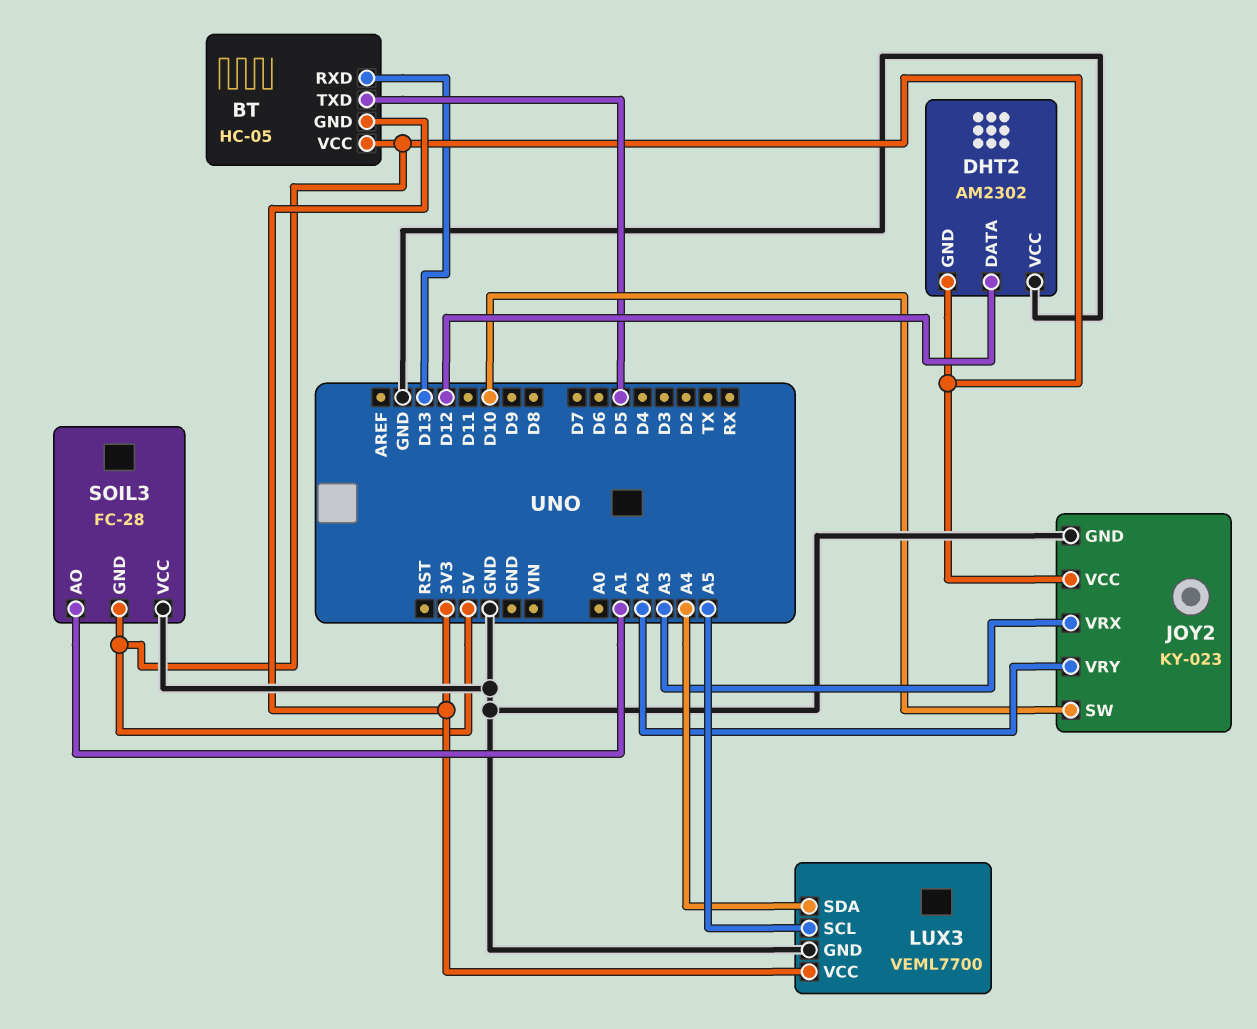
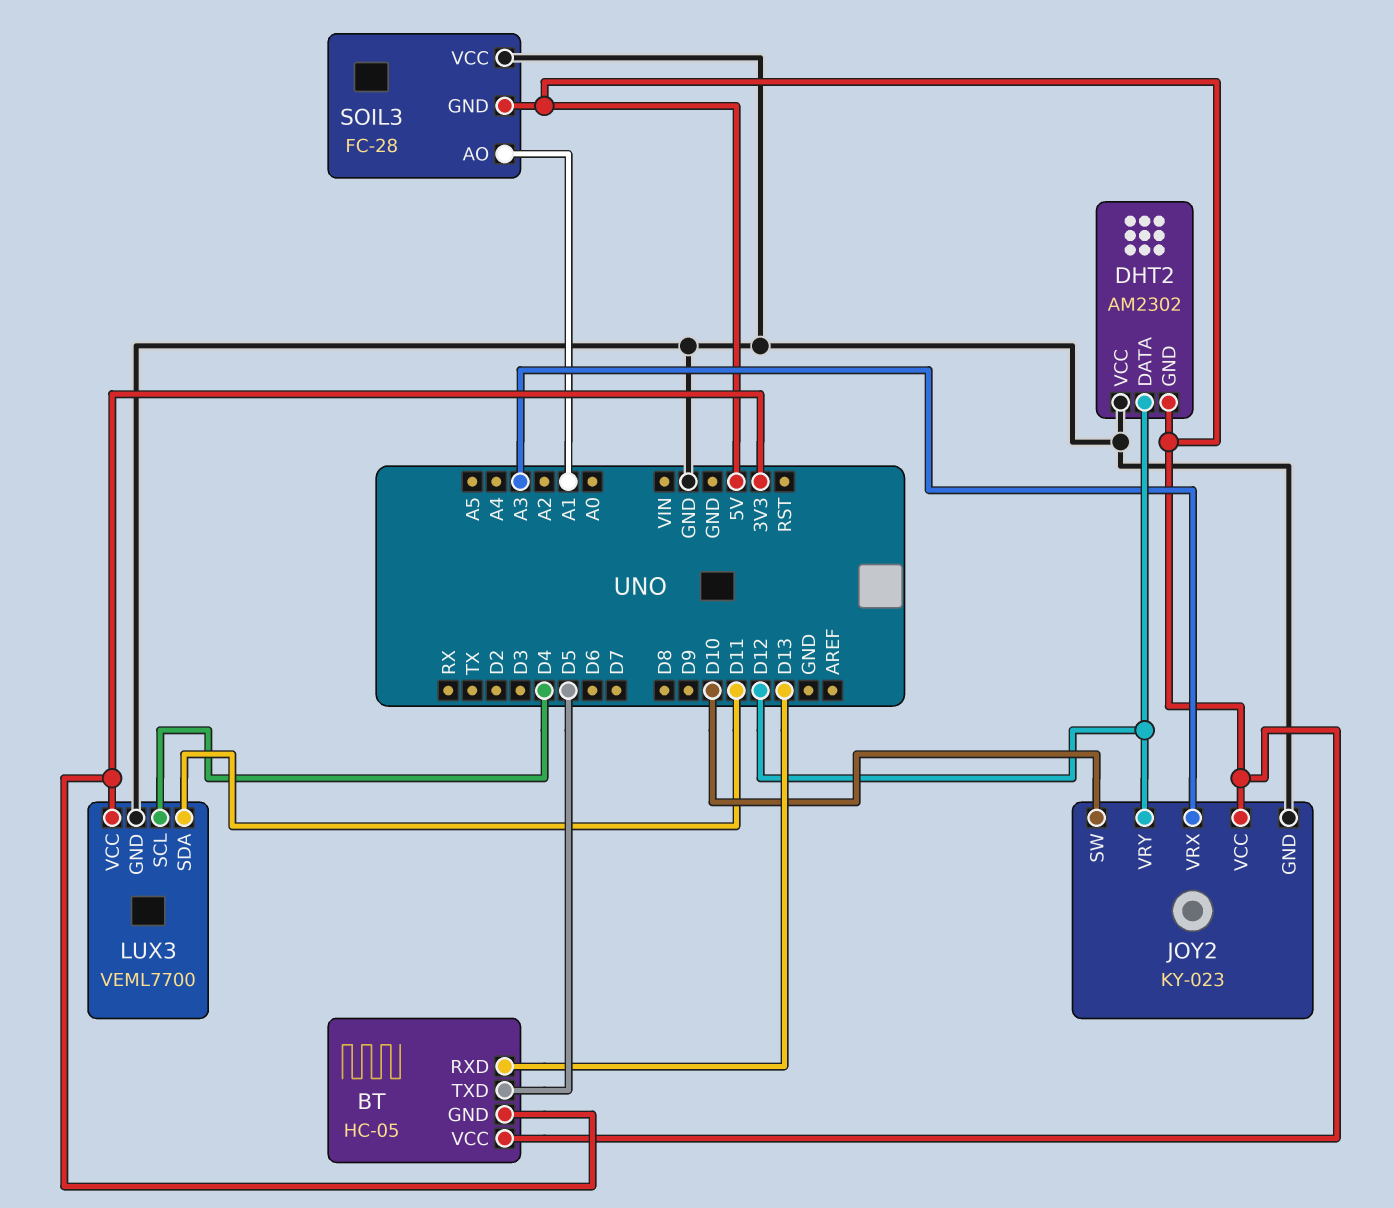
JOY2 pin VRY: A2 -> D12
LUX3 pin SCL: A5 -> D4
LUX3 pin SDA: A4 -> D11

